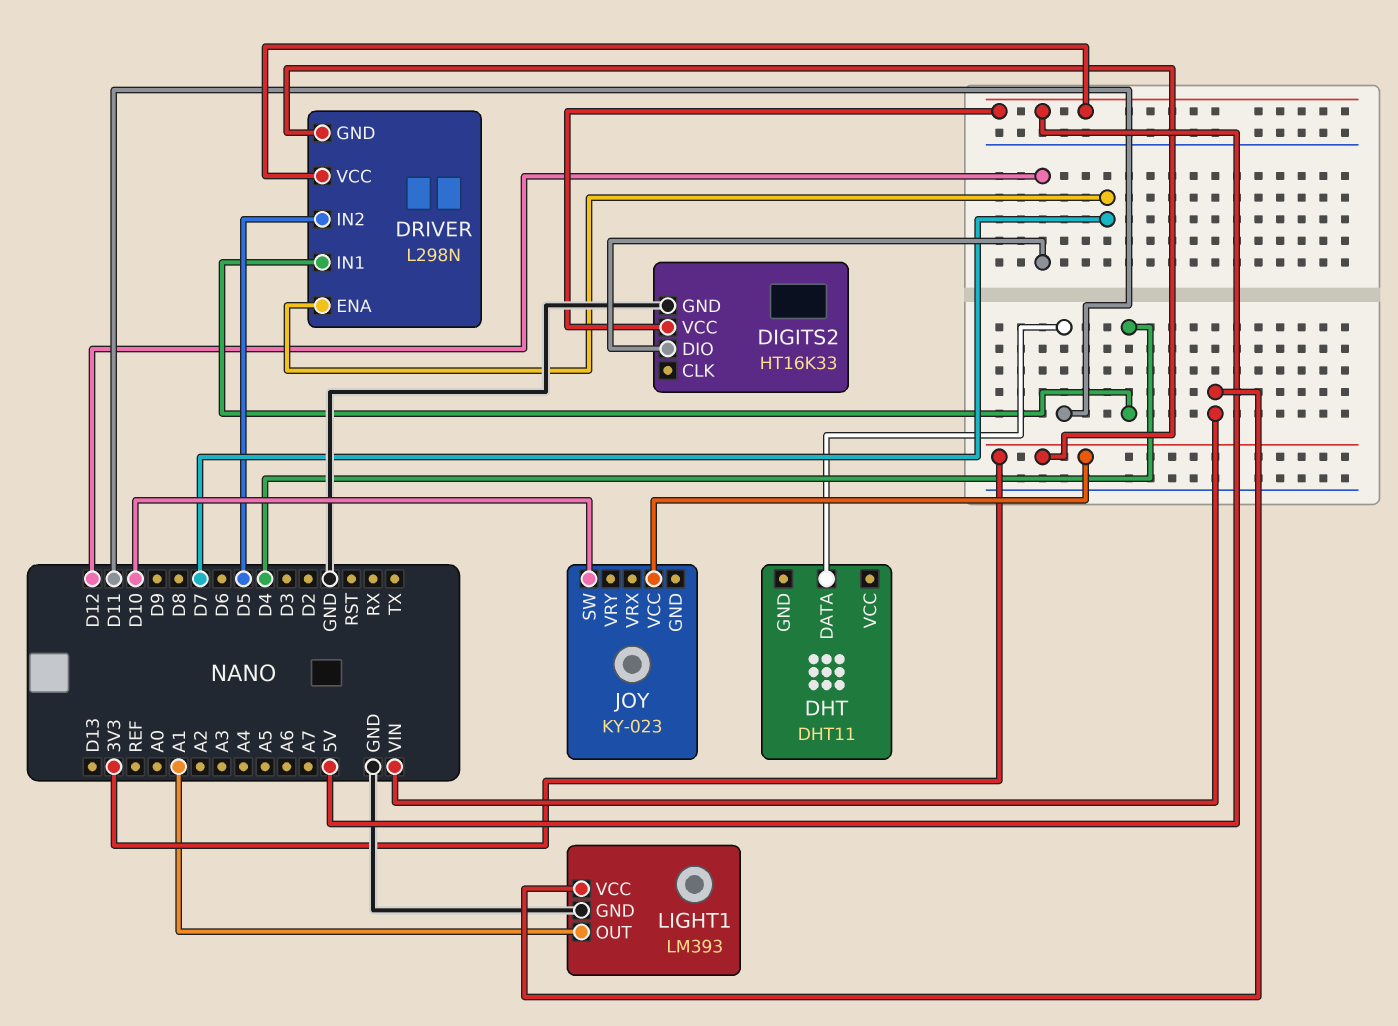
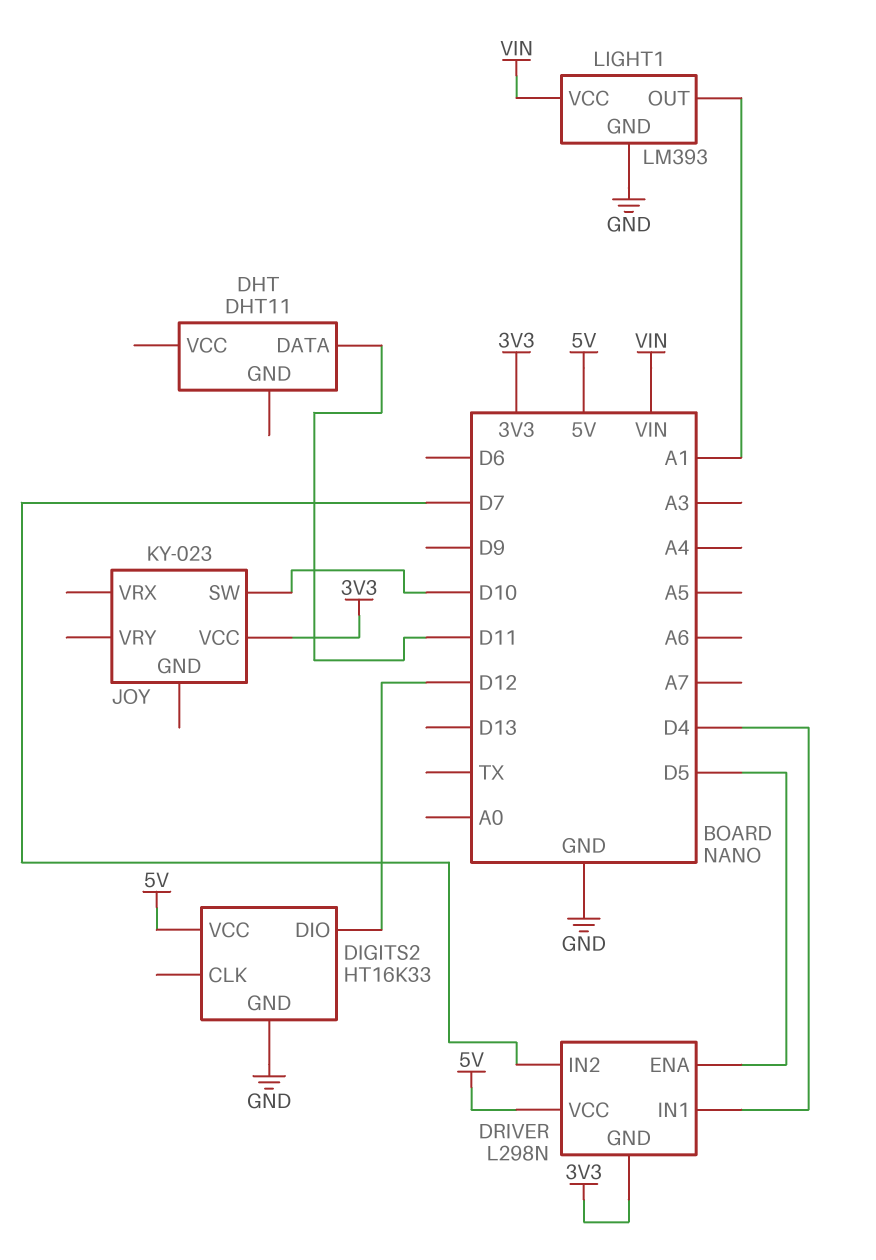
DRIVER pin ENA: D7 -> D5
DRIVER pin IN2: D5 -> D7

